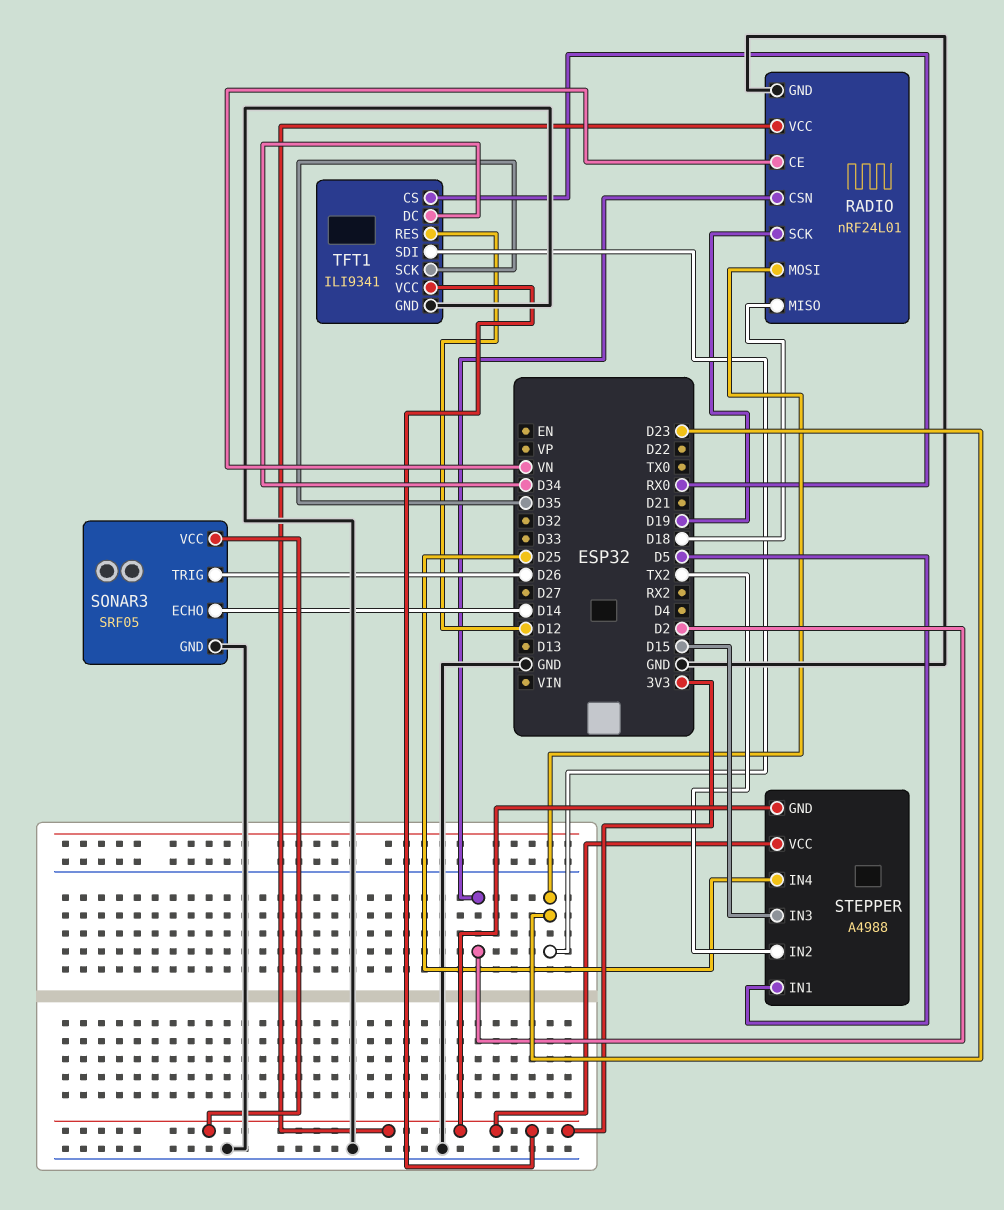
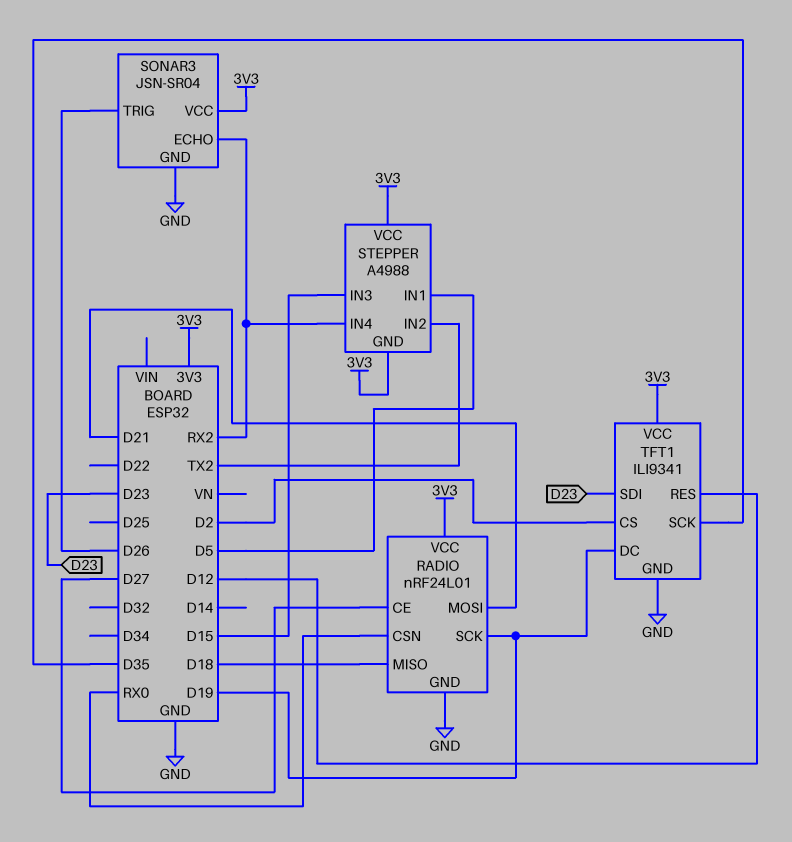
RADIO pin CE: VN -> D27
RADIO pin CSN: D2 -> RX0
RADIO pin MOSI: D23 -> D21
SONAR3: SRF05 -> JSN-SR04
SONAR3 pin ECHO: D14 -> RX2
STEPPER pin IN4: D25 -> RX2
TFT1 pin CS: RX0 -> D2
TFT1 pin DC: D34 -> D19

